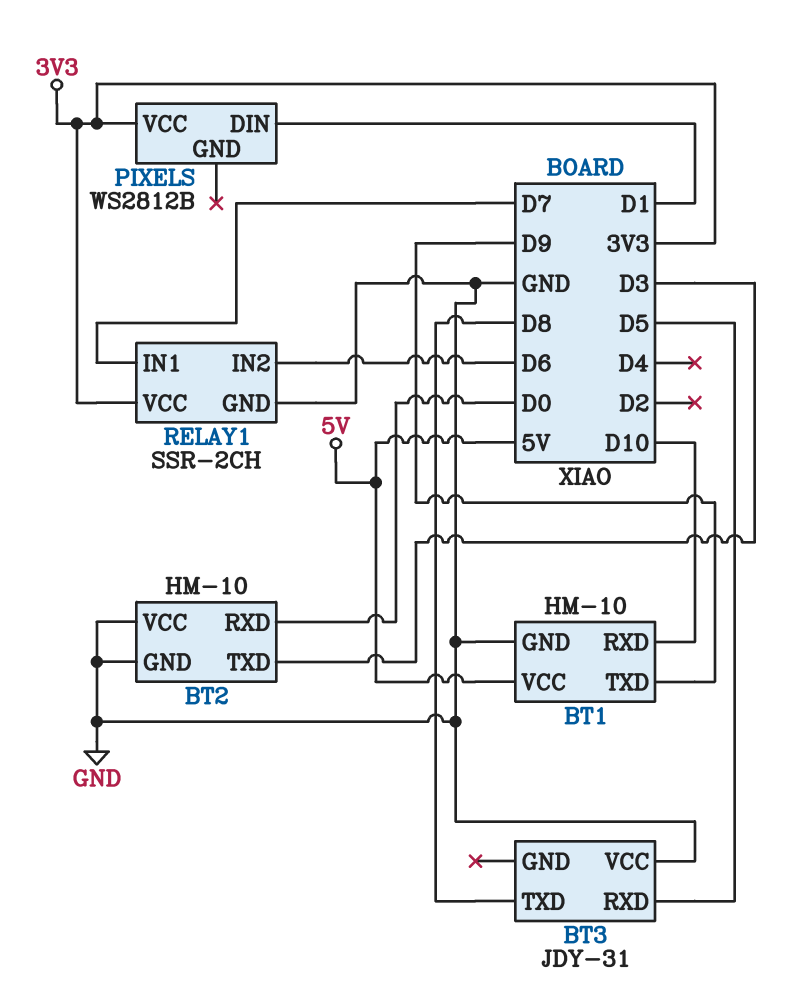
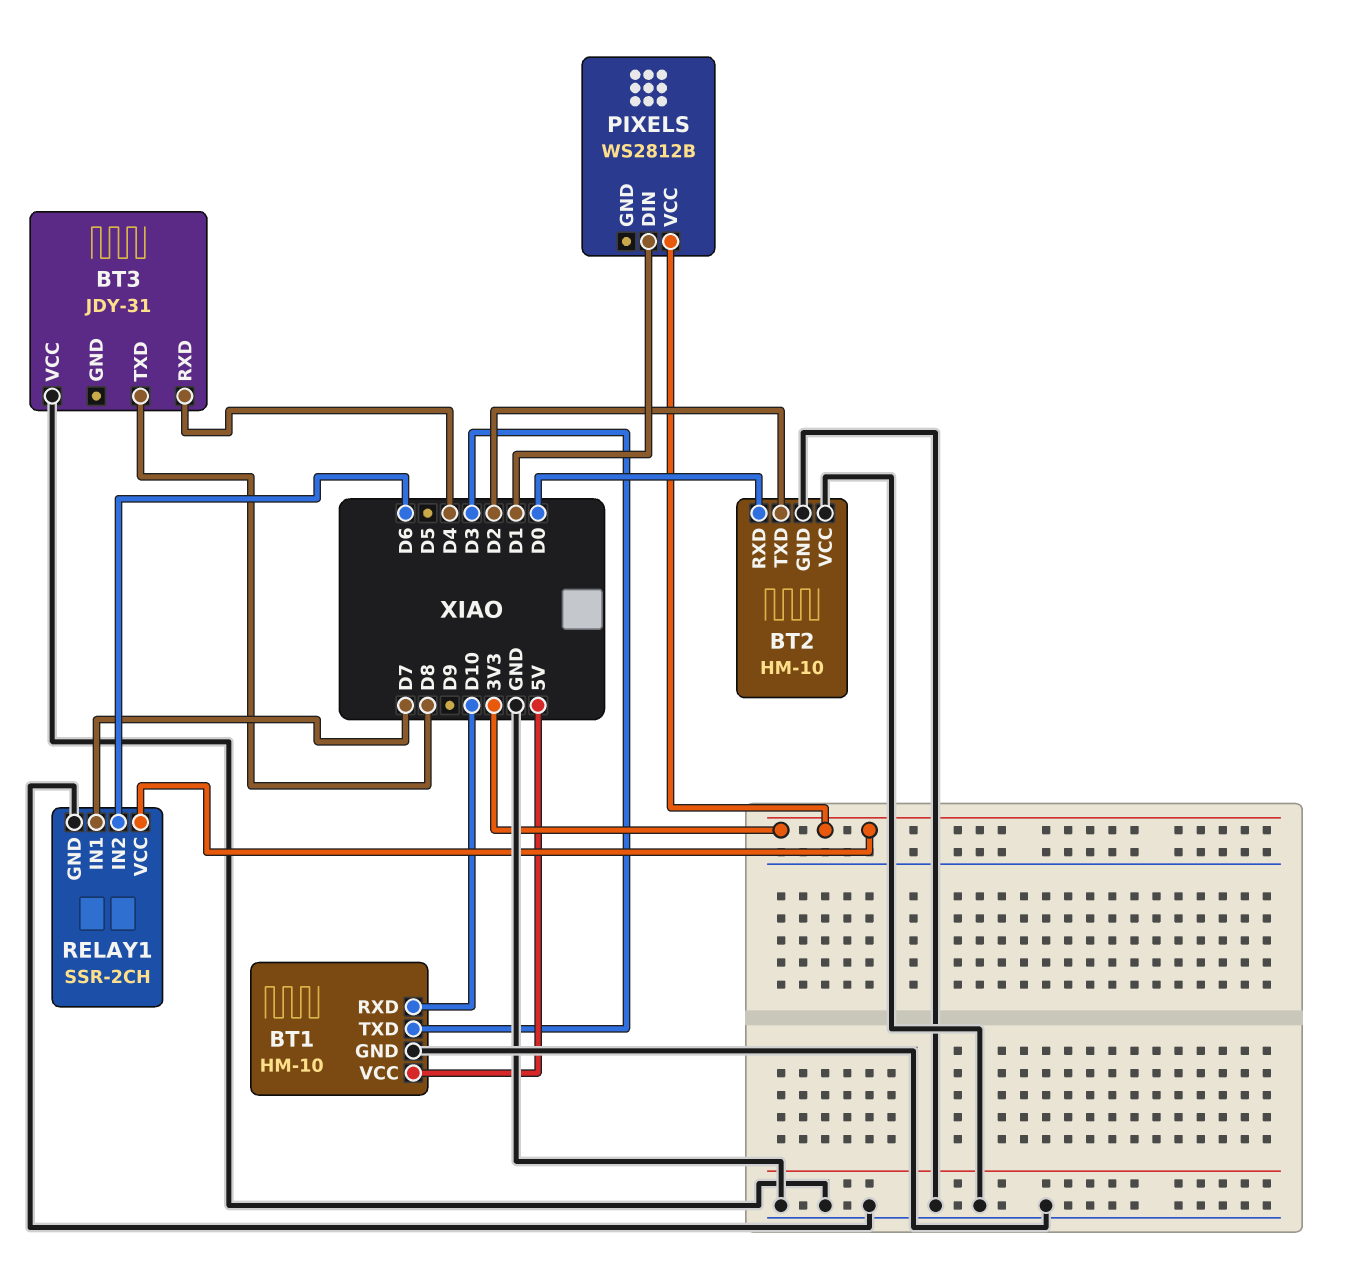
BT1 pin TXD: D9 -> D3
BT2 pin TXD: D3 -> D2
BT3 pin RXD: D5 -> D4

